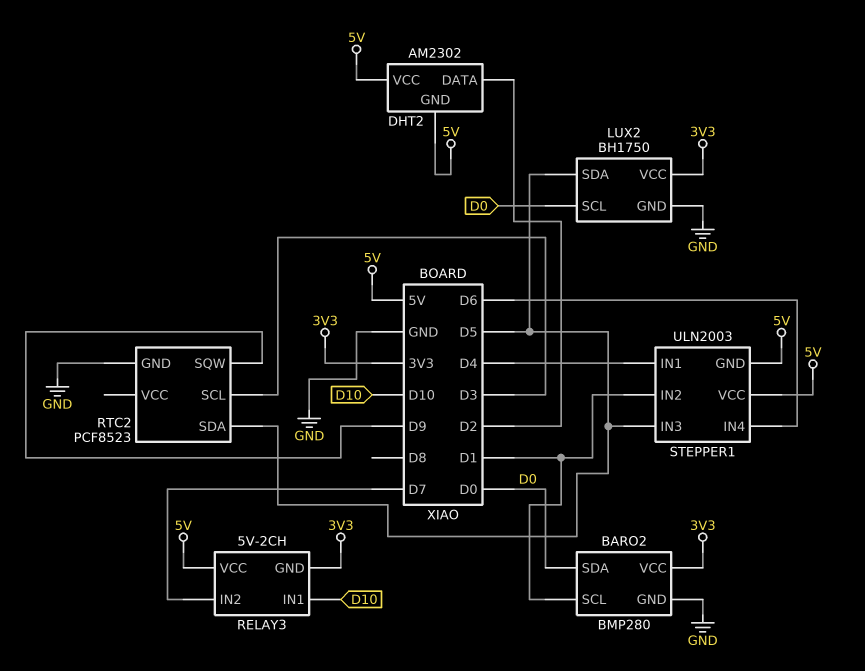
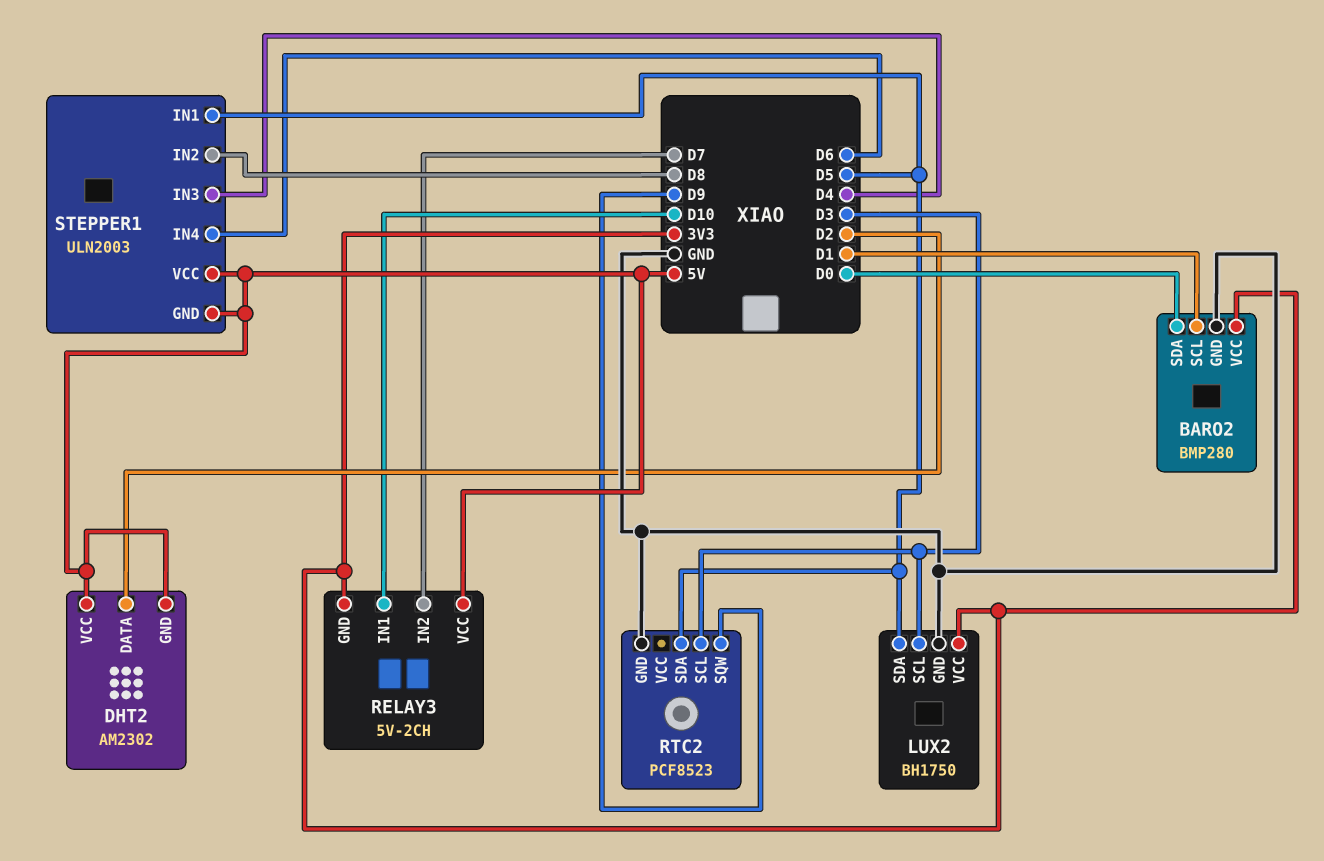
LUX2 pin SCL: D0 -> D3
STEPPER1 pin IN1: D4 -> D5
STEPPER1 pin IN2: D1 -> D8
STEPPER1 pin IN3: D5 -> D4

